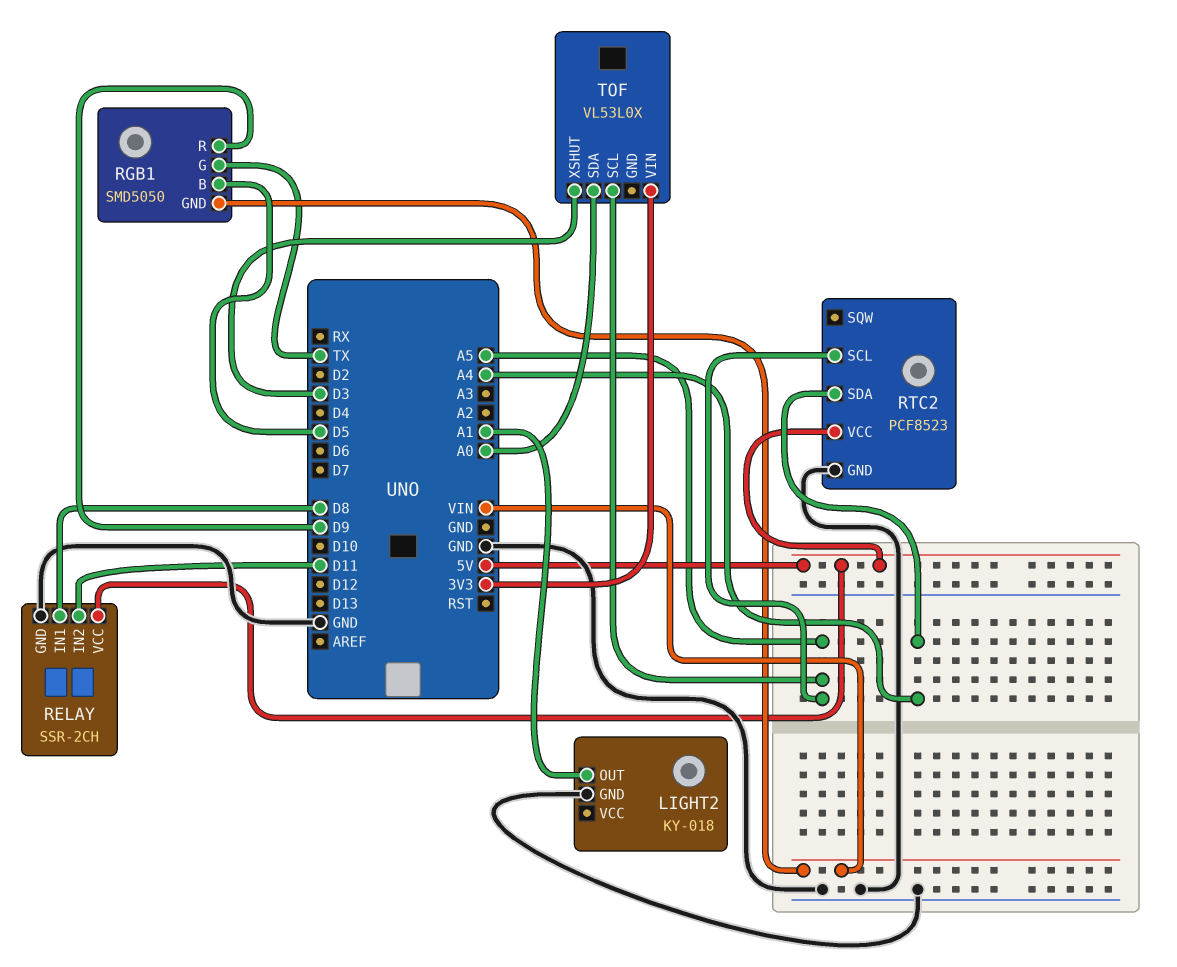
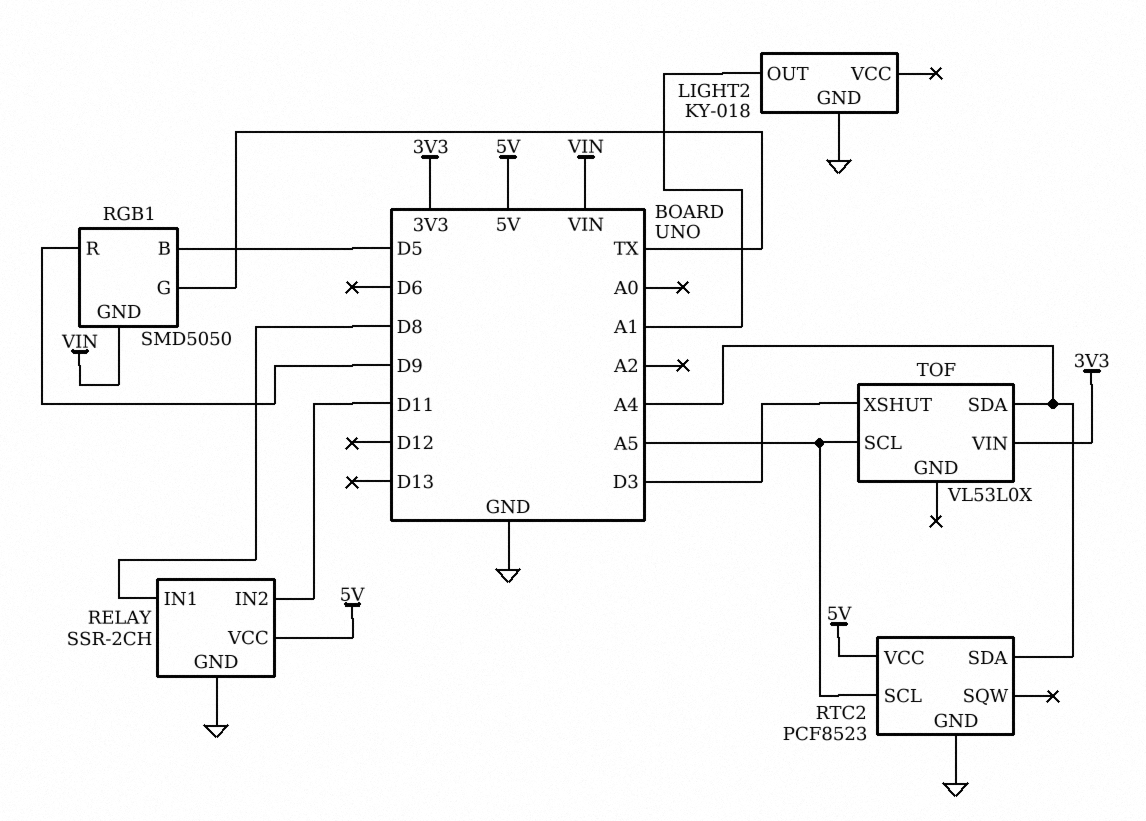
TOF pin SDA: A0 -> A4

